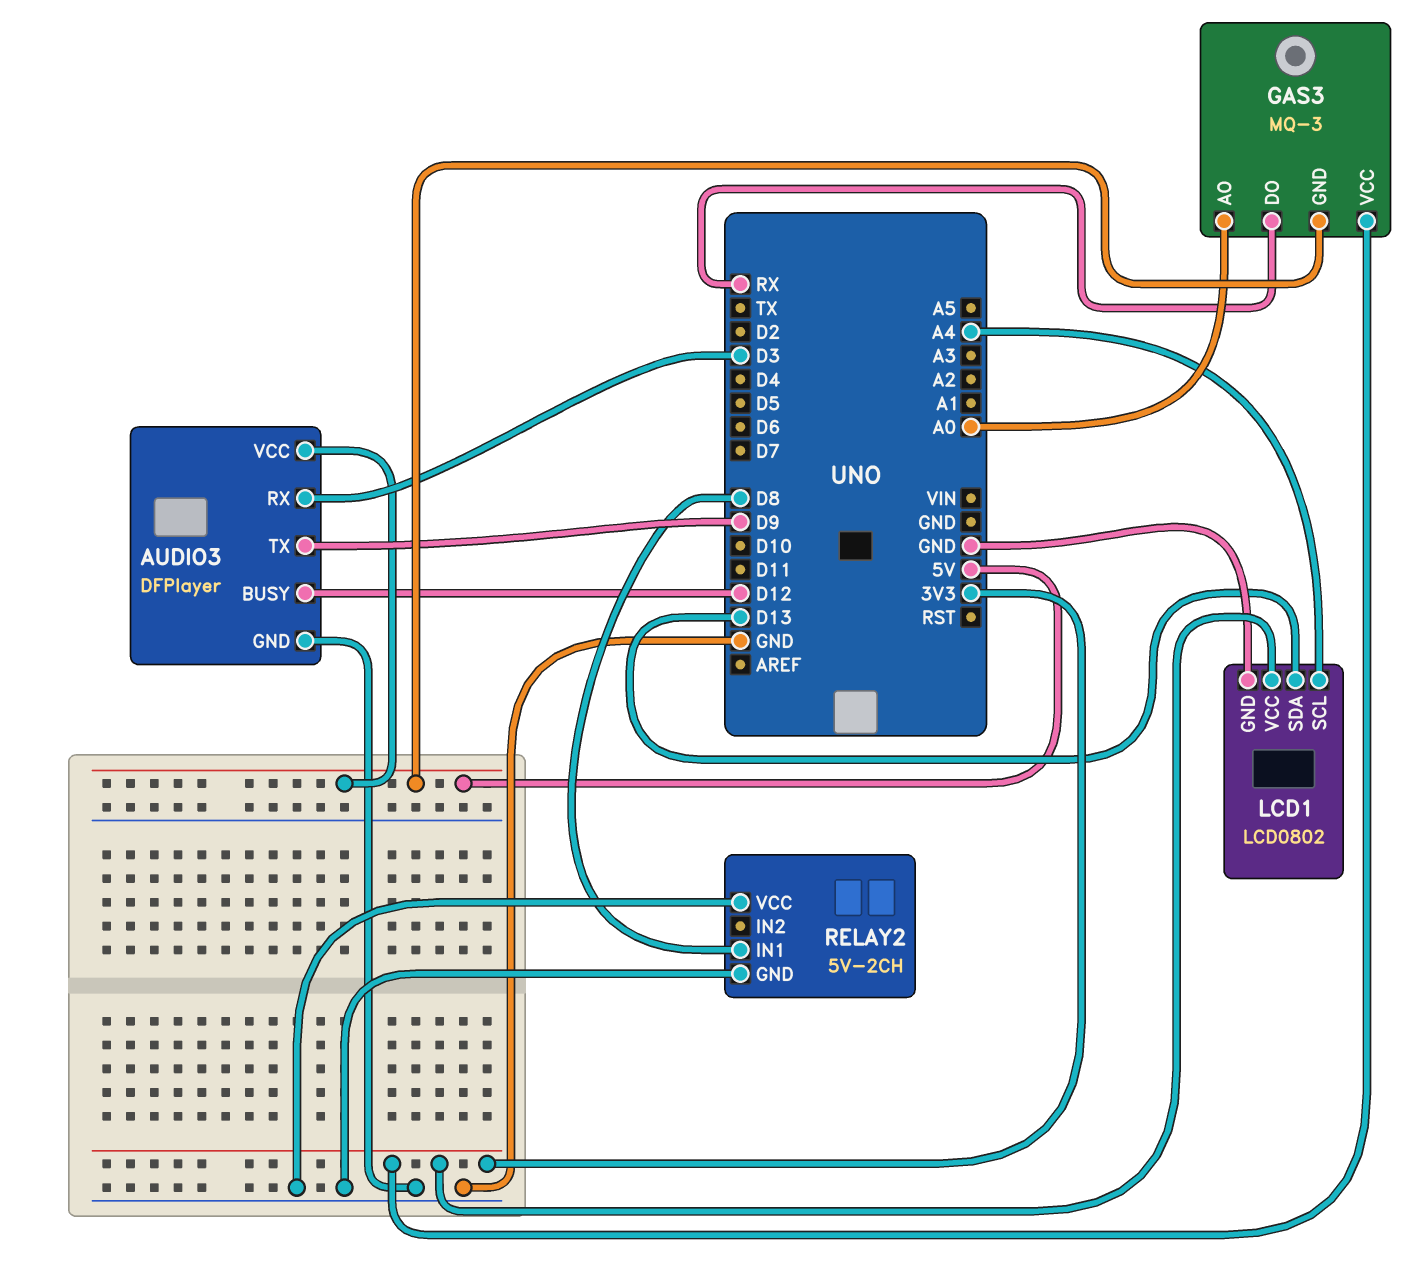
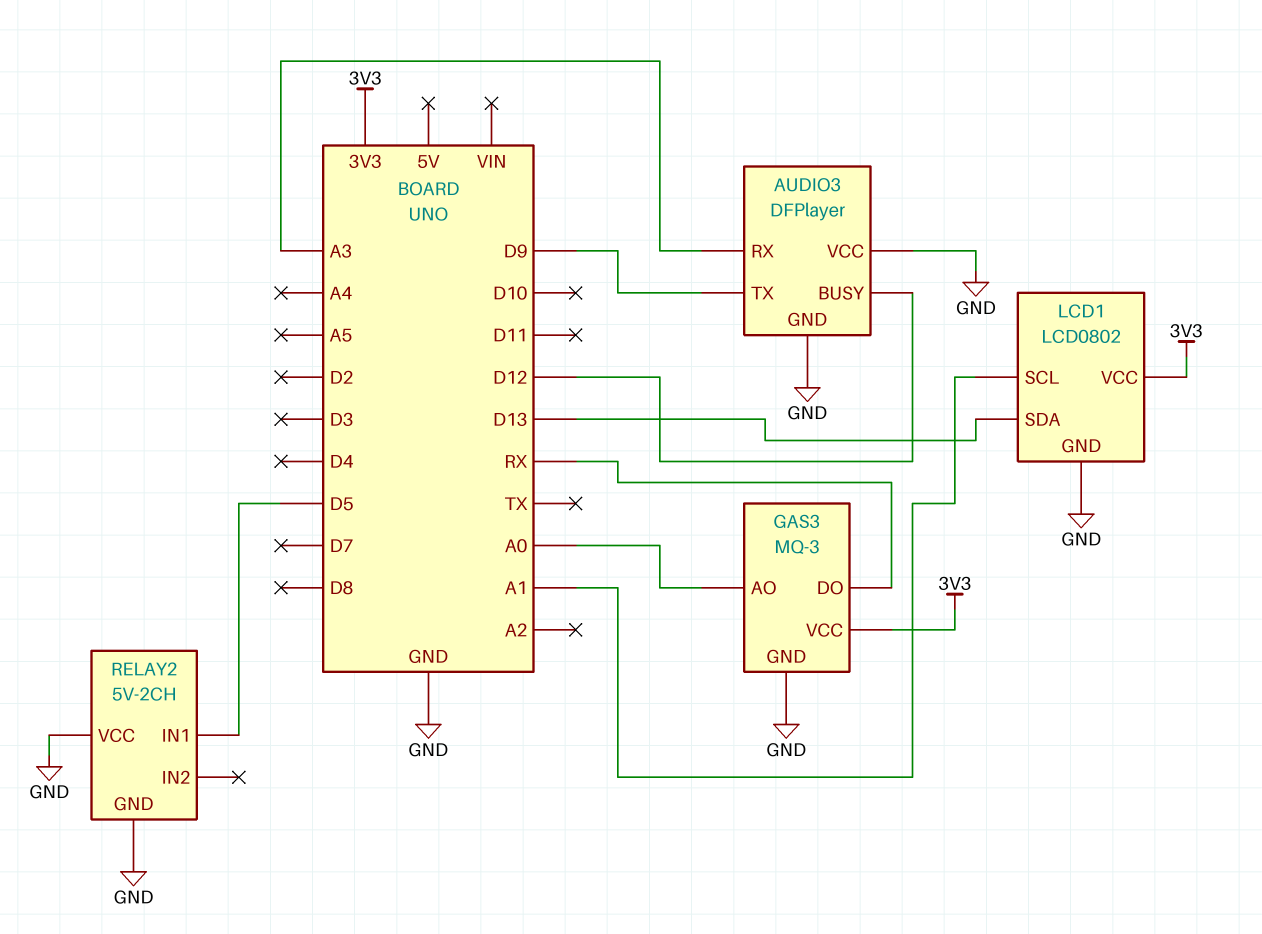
AUDIO3 pin RX: D3 -> A3
AUDIO3 pin VCC: 5V -> GND
GAS3 pin GND: 5V -> GND
LCD1 pin SCL: A4 -> A1
RELAY2 pin IN1: D8 -> D5

